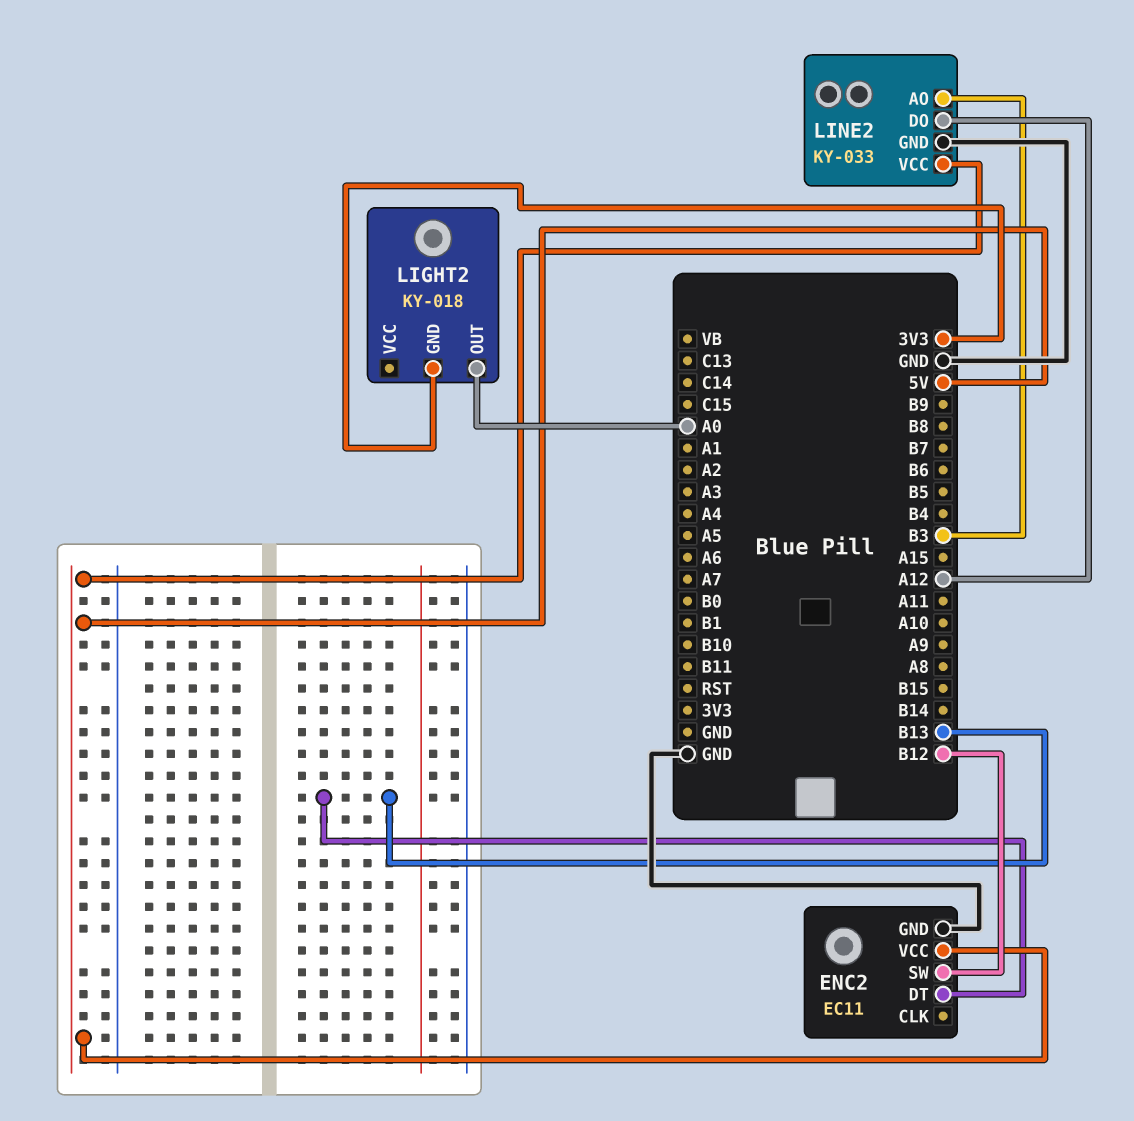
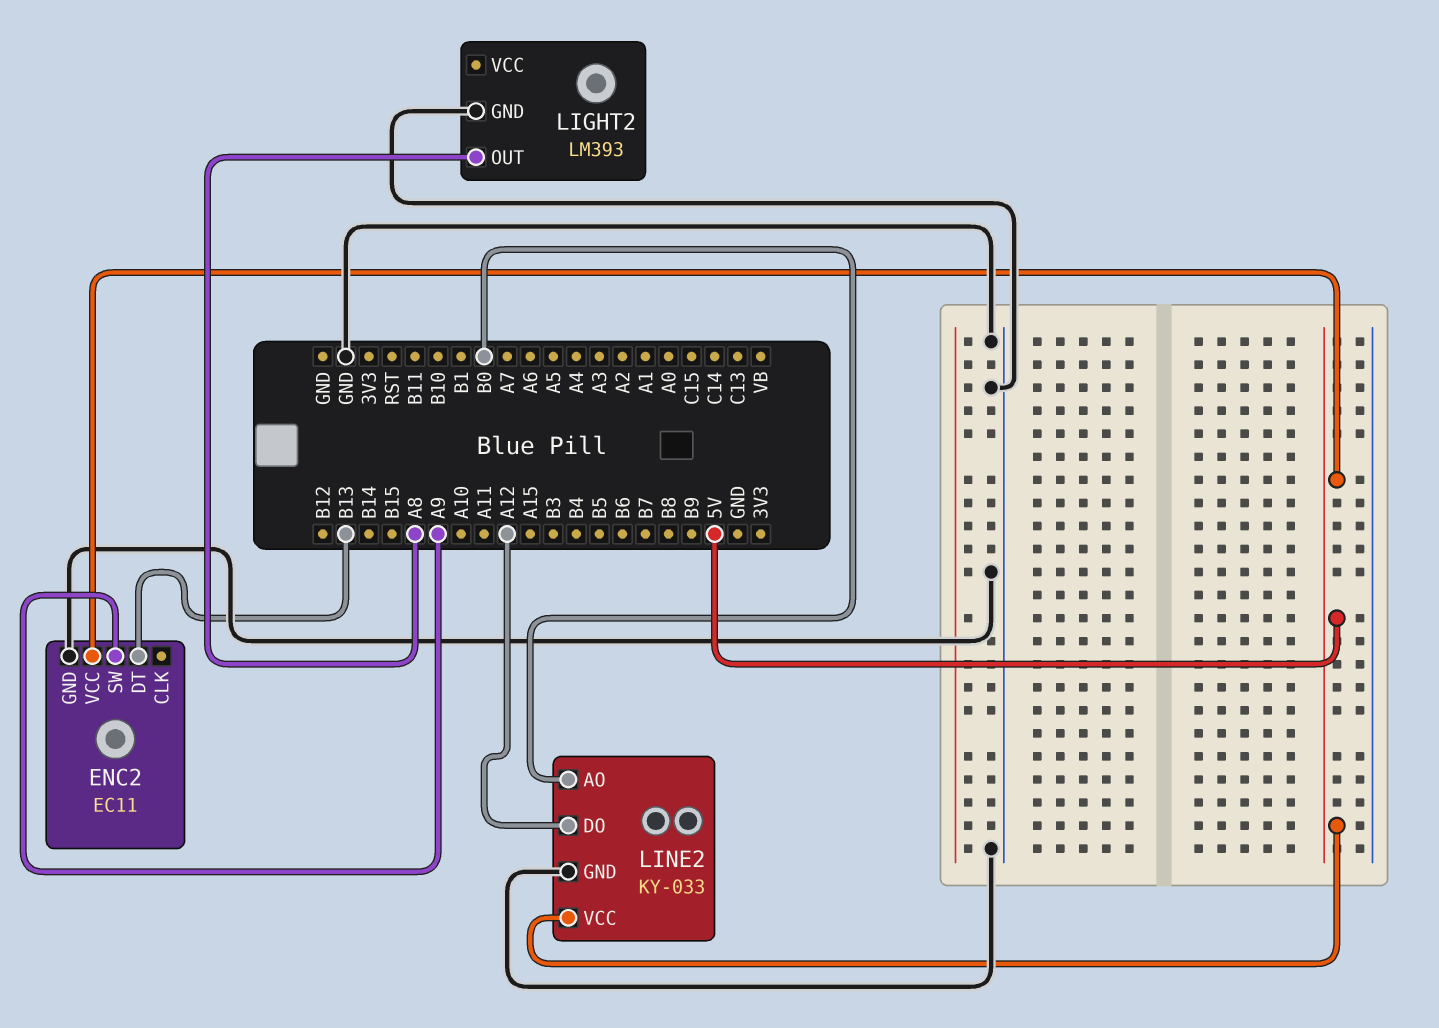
ENC2 pin SW: B12 -> A9
LIGHT2: KY-018 -> LM393
LIGHT2 pin GND: 3V3 -> GND
LIGHT2 pin OUT: A0 -> A8
LINE2 pin AO: B3 -> B0

